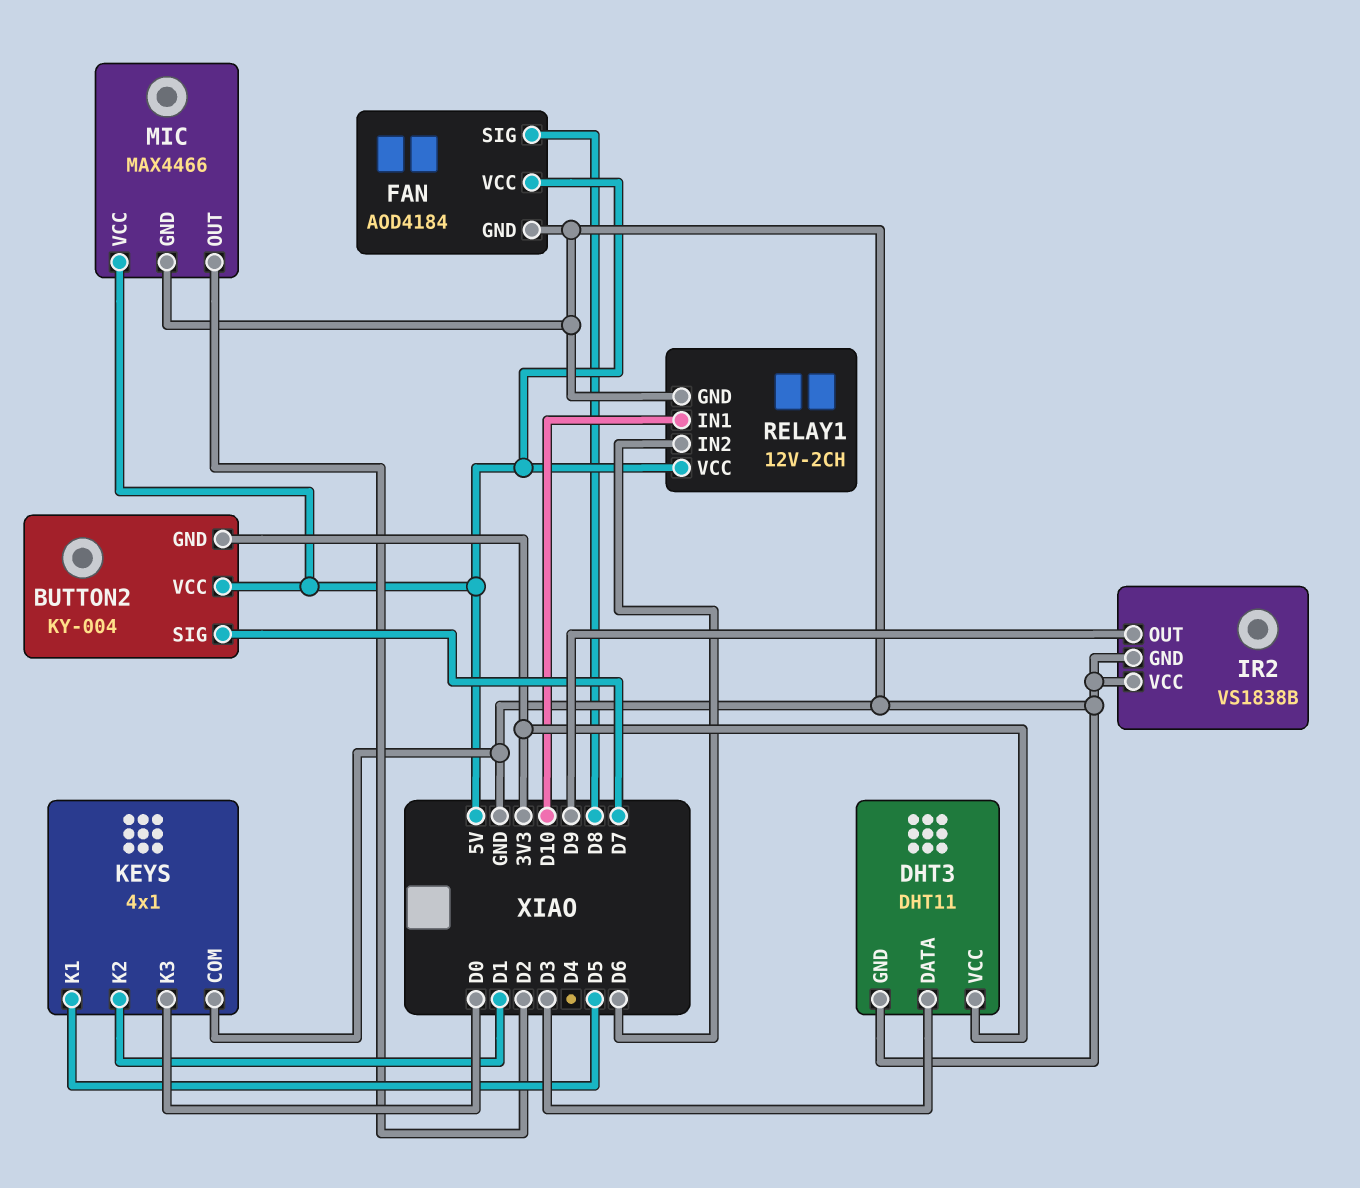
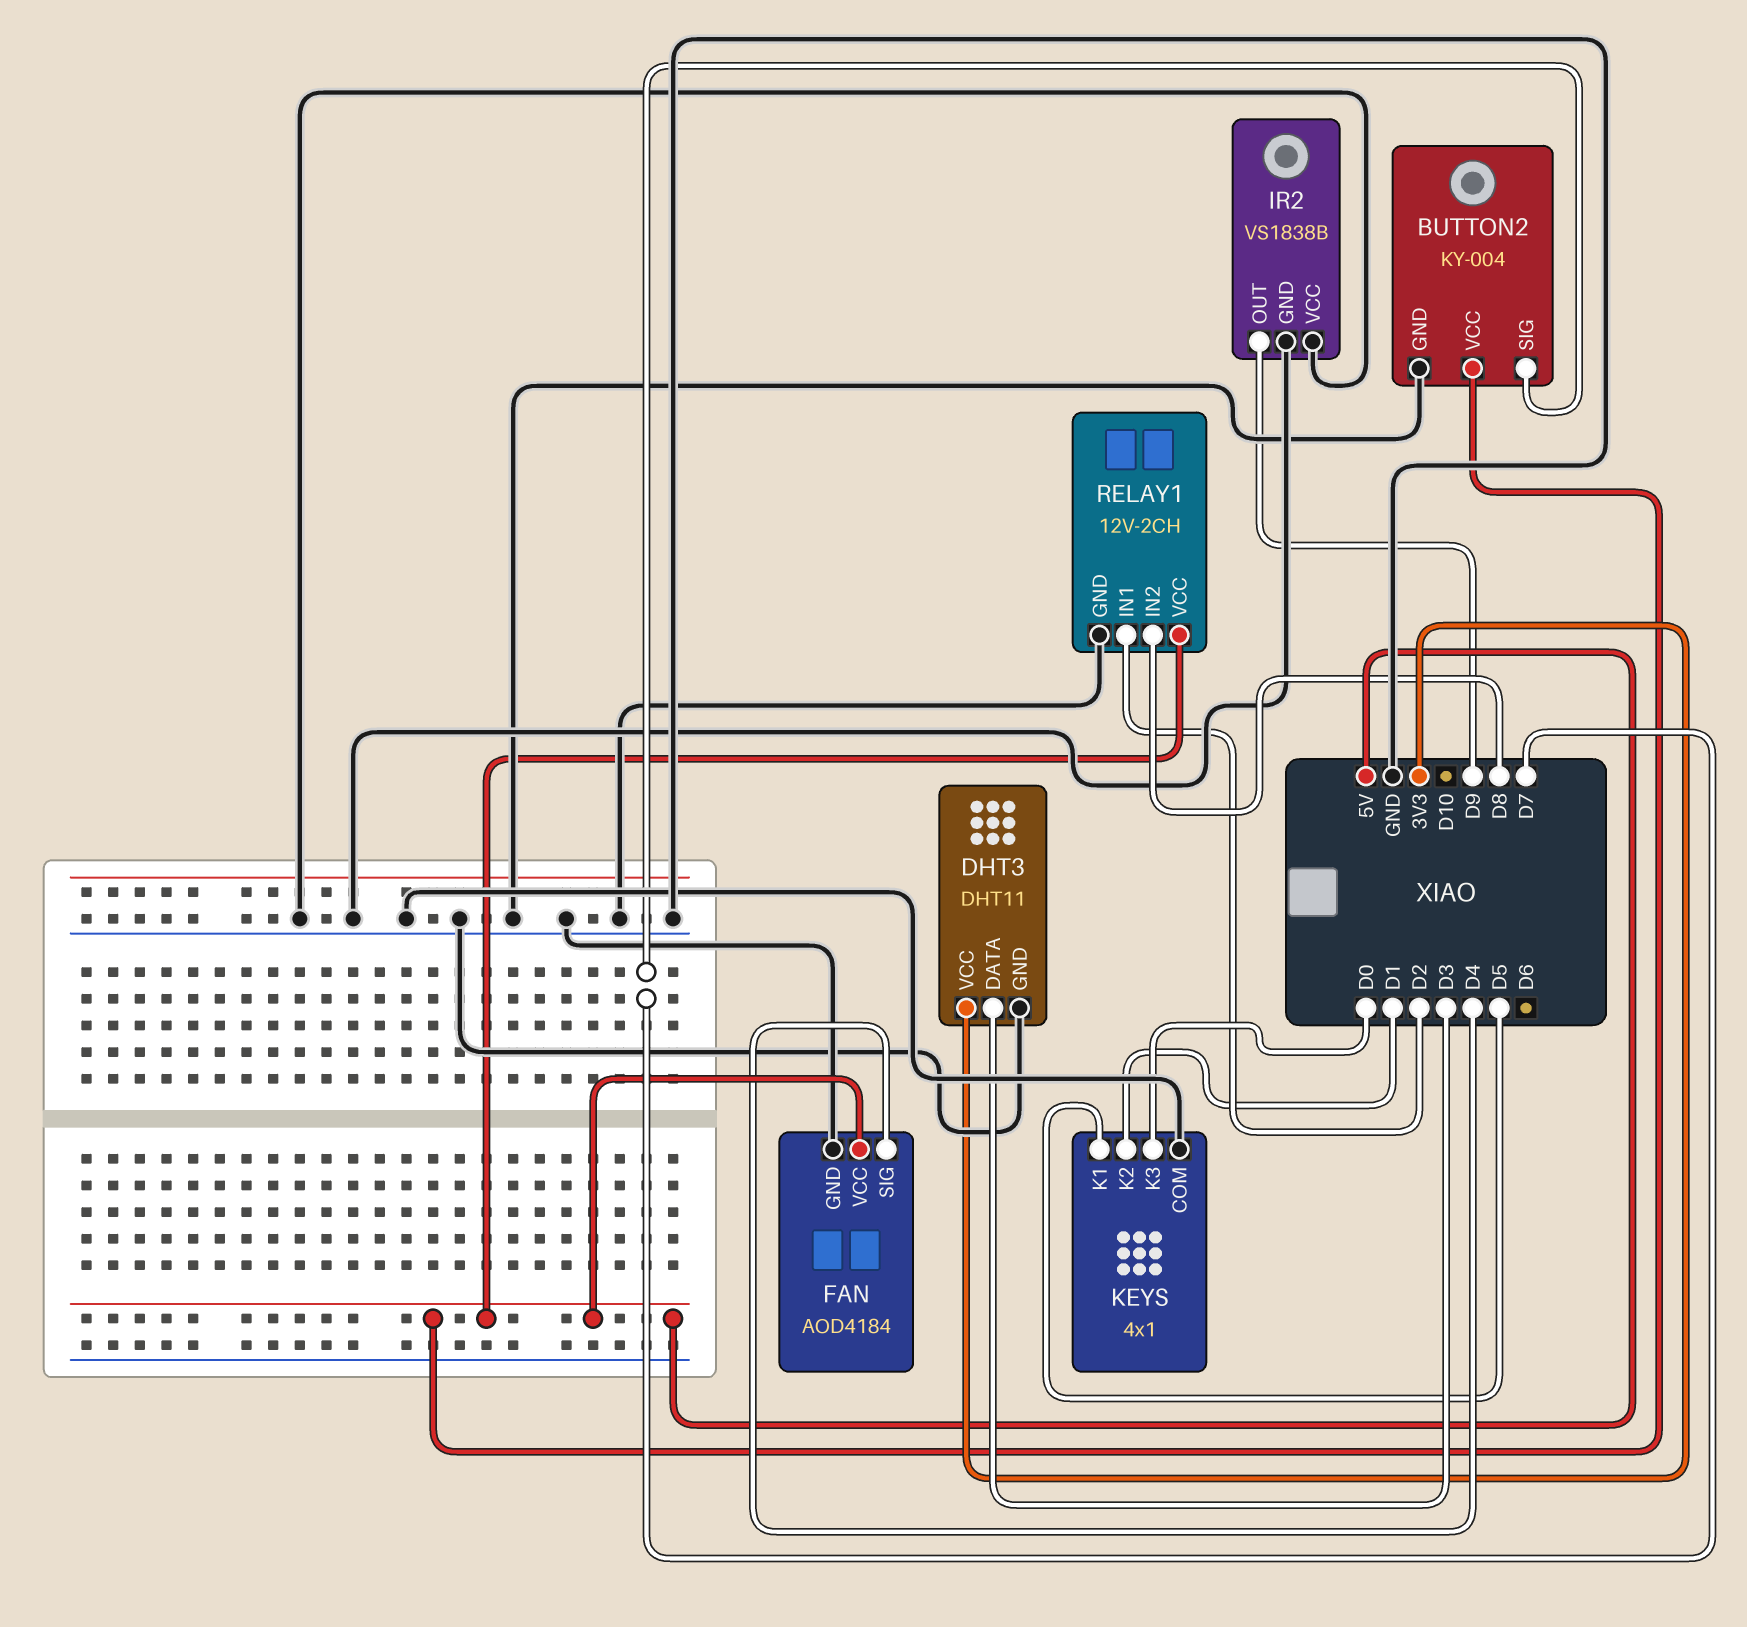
BUTTON2 pin GND: 3V3 -> GND
FAN pin SIG: D8 -> D4
MIC: MAX4466 -> none
MIC pin GND: GND -> none
MIC pin OUT: D2 -> none
MIC pin VCC: 5V -> none
RELAY1 pin IN1: D10 -> D2
RELAY1 pin IN2: D6 -> D8

